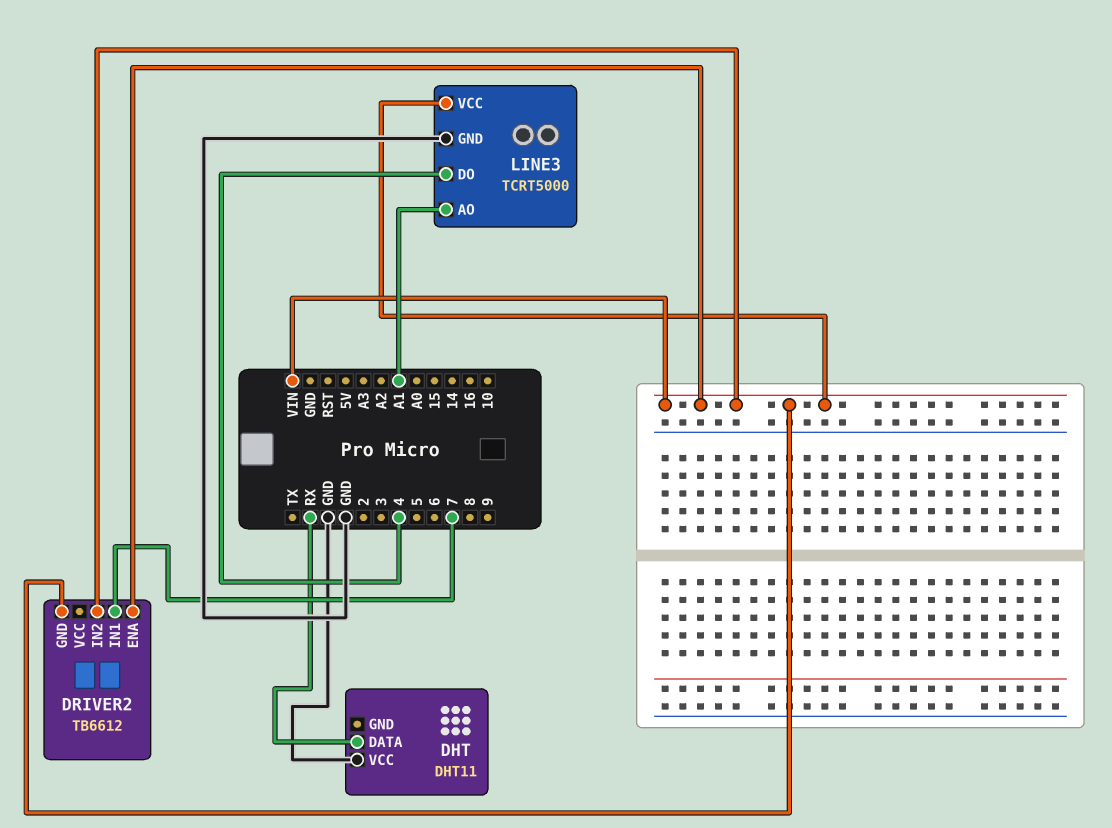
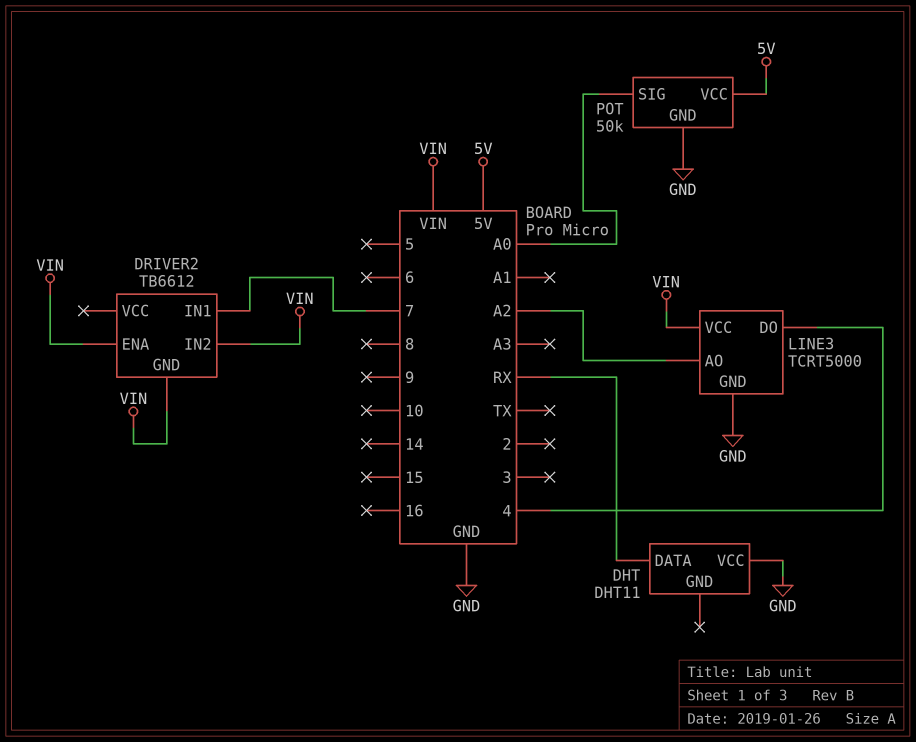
LINE3 pin AO: A1 -> A2
POT: none -> 50k
POT pin GND: none -> GND
POT pin SIG: none -> A0
POT pin VCC: none -> 5V

